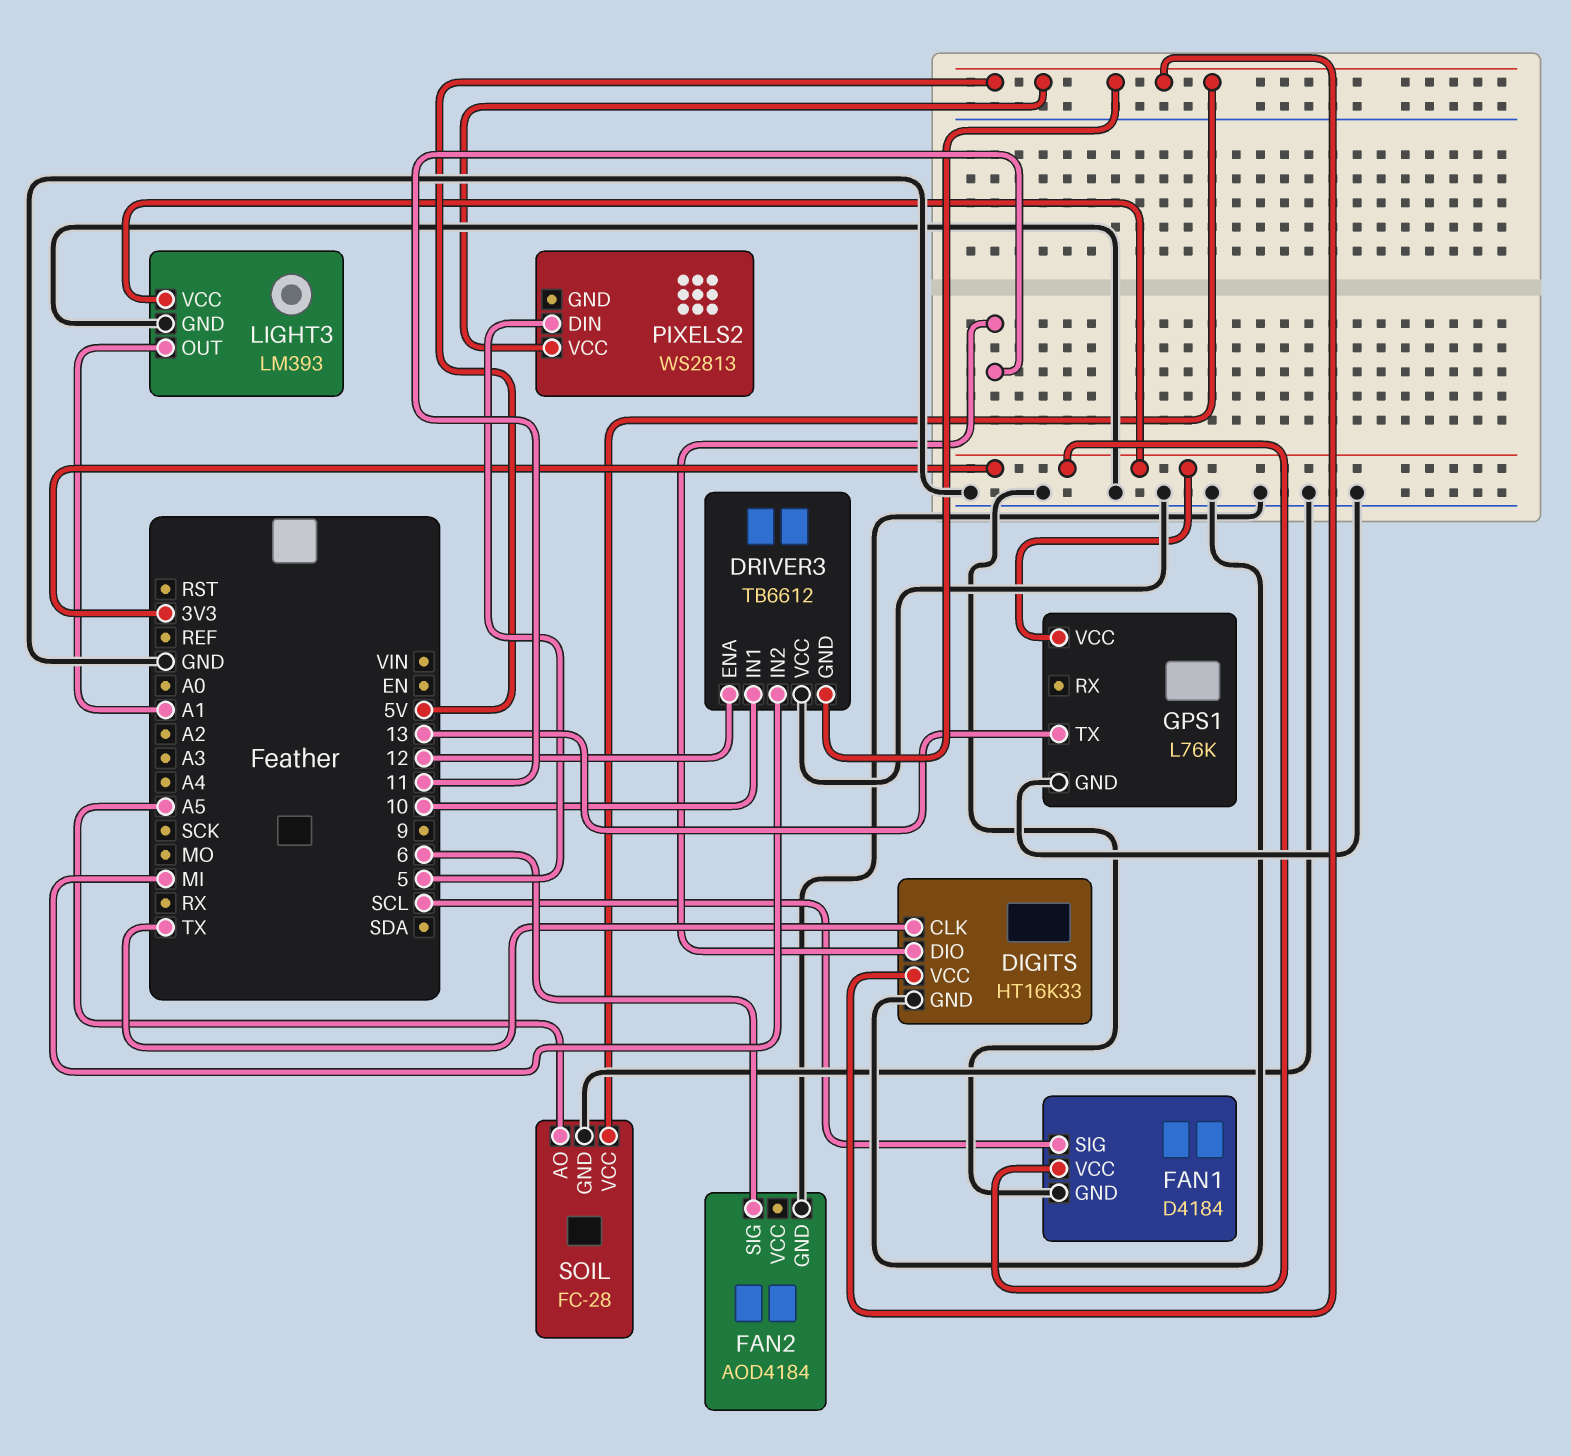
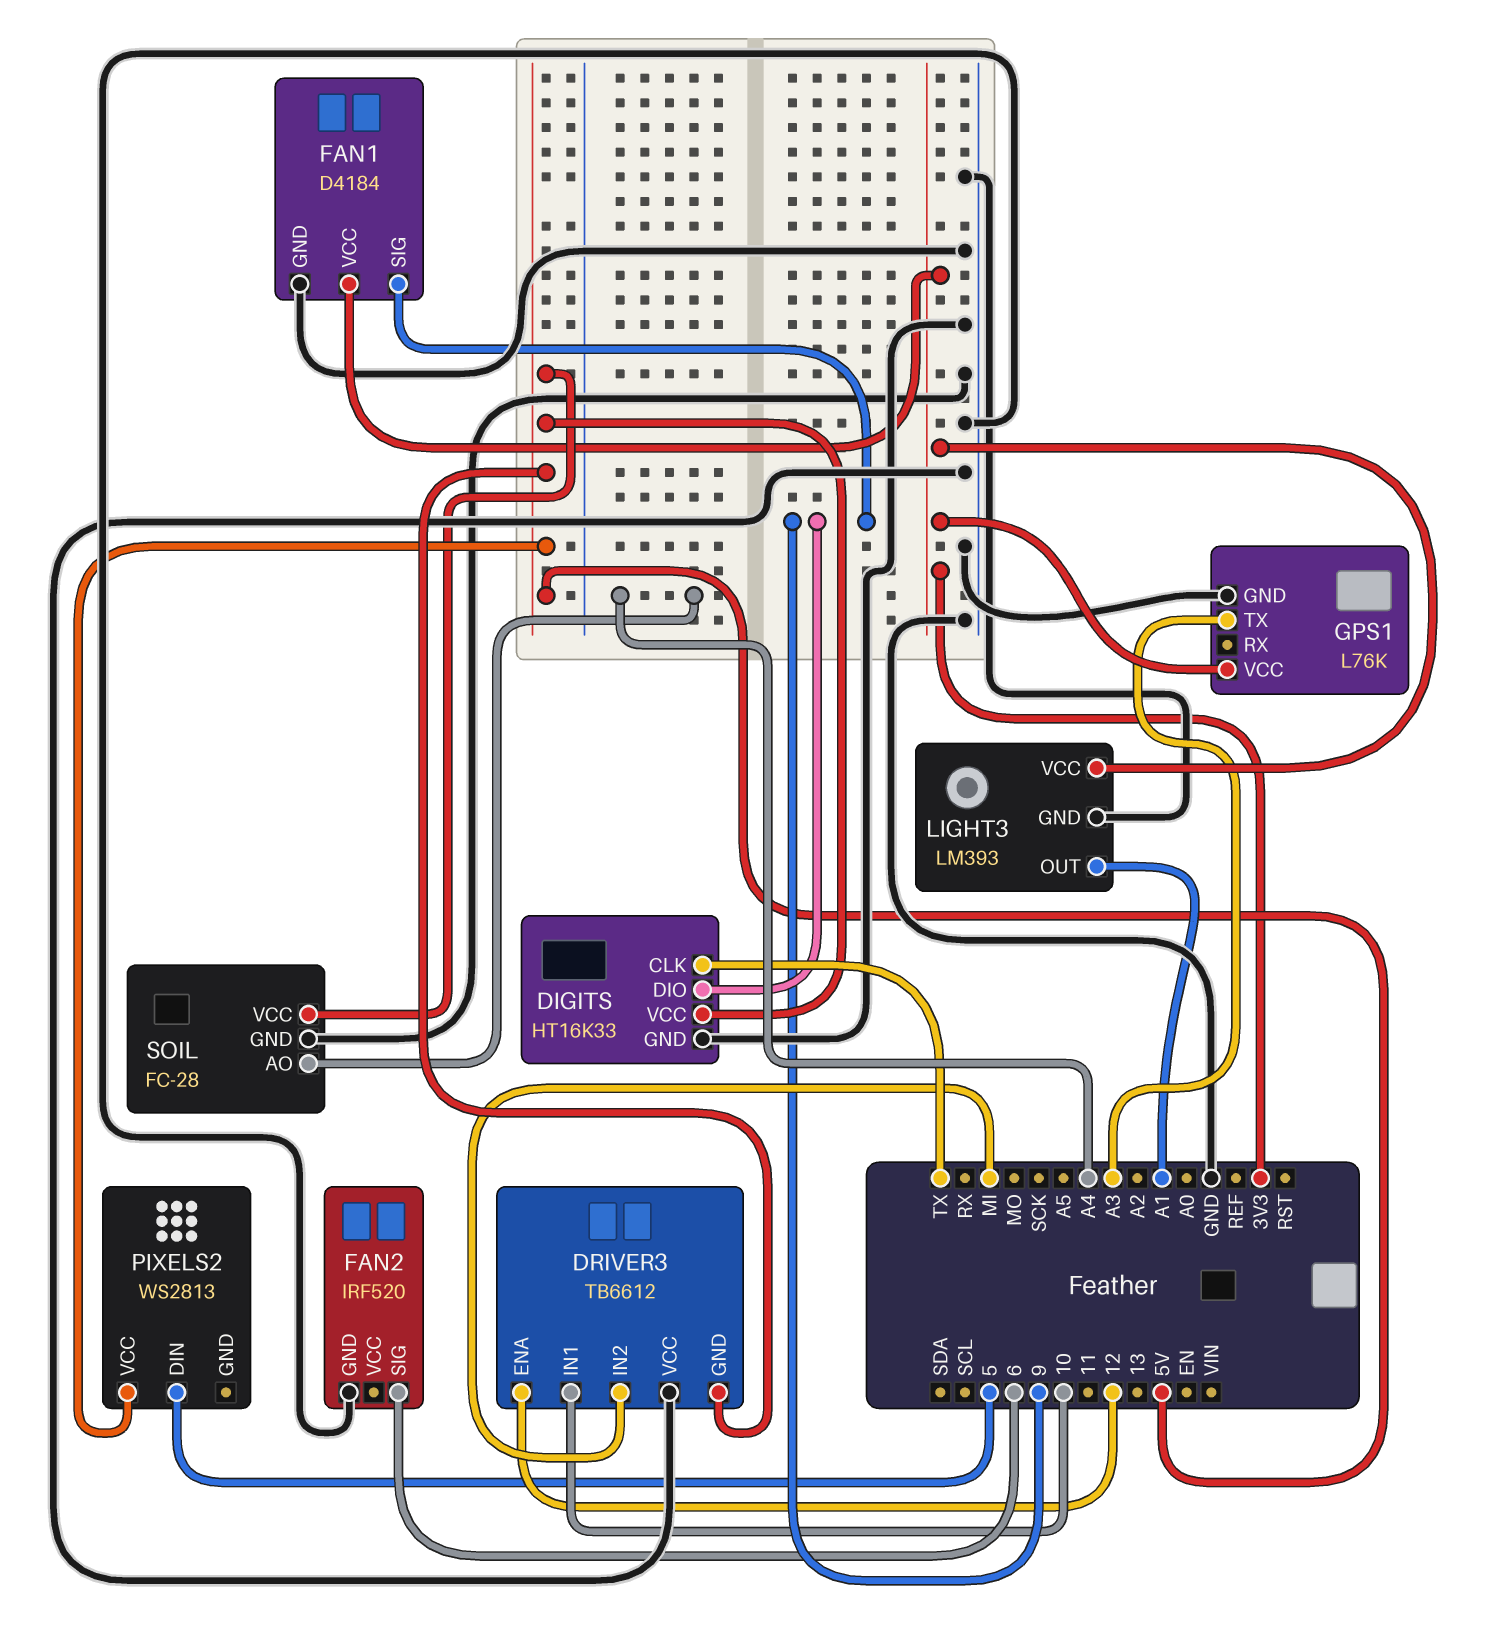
DIGITS pin DIO: 11 -> 9
FAN1 pin SIG: SCL -> 9
FAN2: AOD4184 -> IRF520
GPS1 pin TX: 13 -> A3
SOIL pin AO: A5 -> A4

